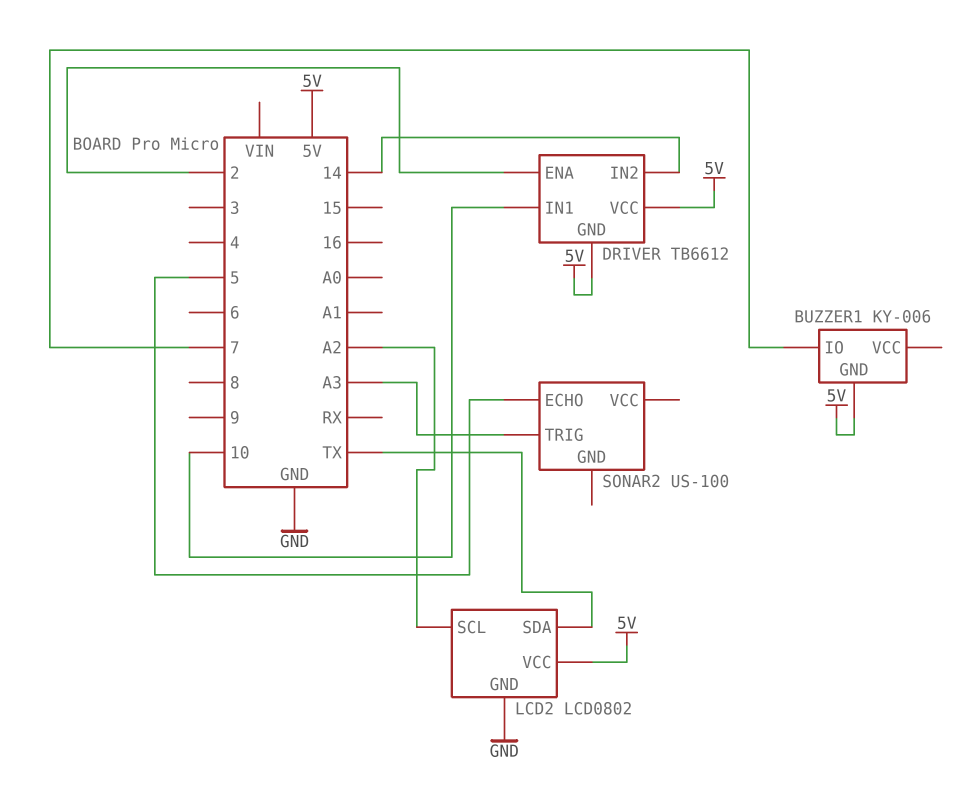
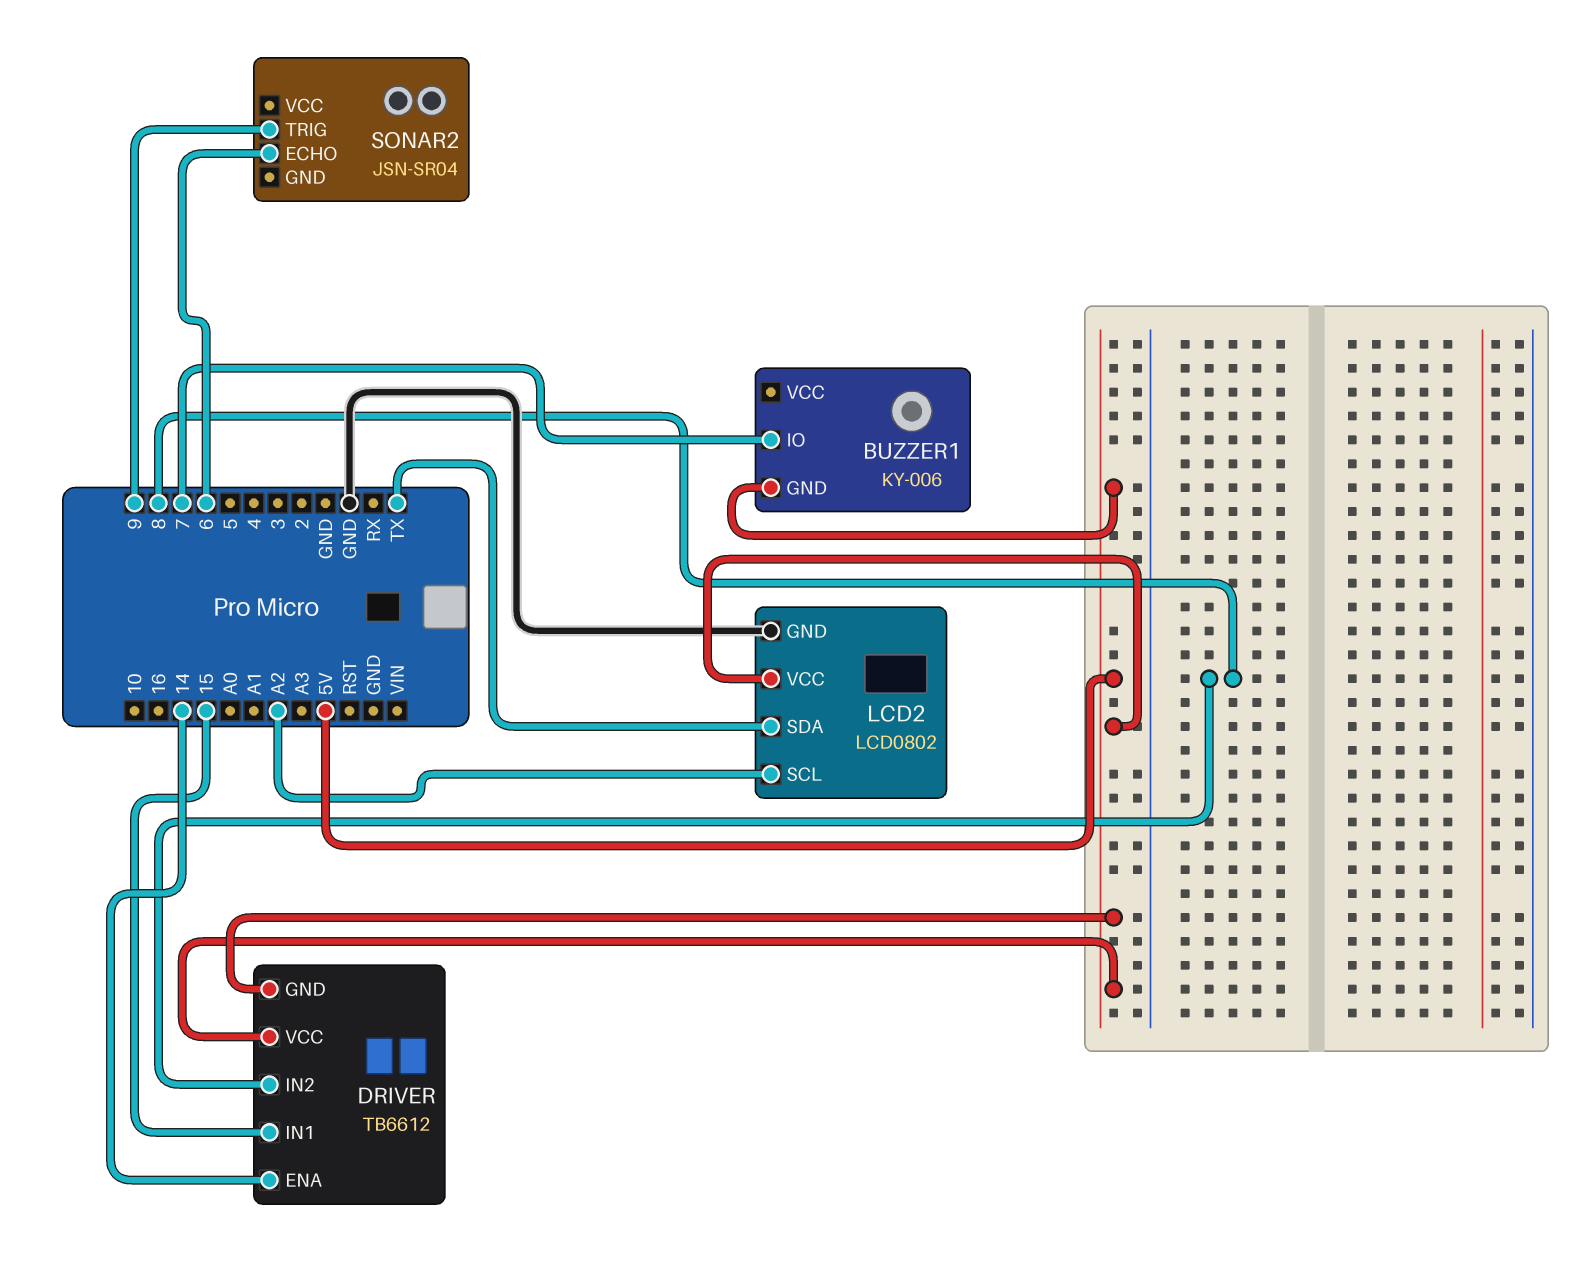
DRIVER pin ENA: 2 -> 14
DRIVER pin IN1: 10 -> 15
DRIVER pin IN2: 14 -> 8
SONAR2: US-100 -> JSN-SR04
SONAR2 pin ECHO: 5 -> 6
SONAR2 pin TRIG: A3 -> 9

